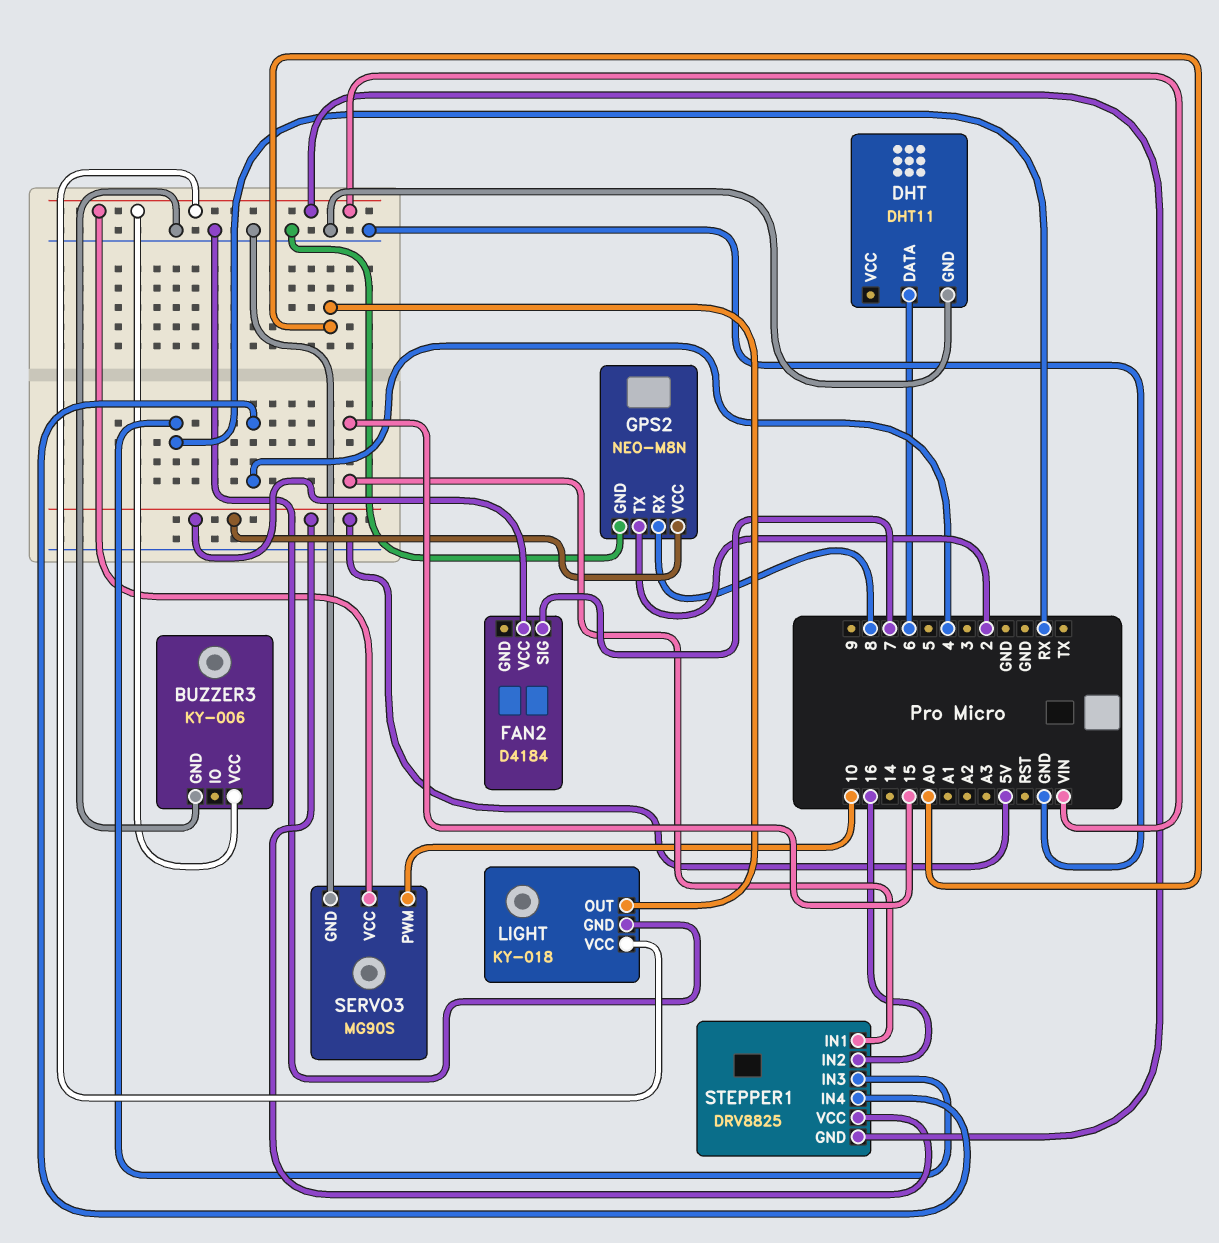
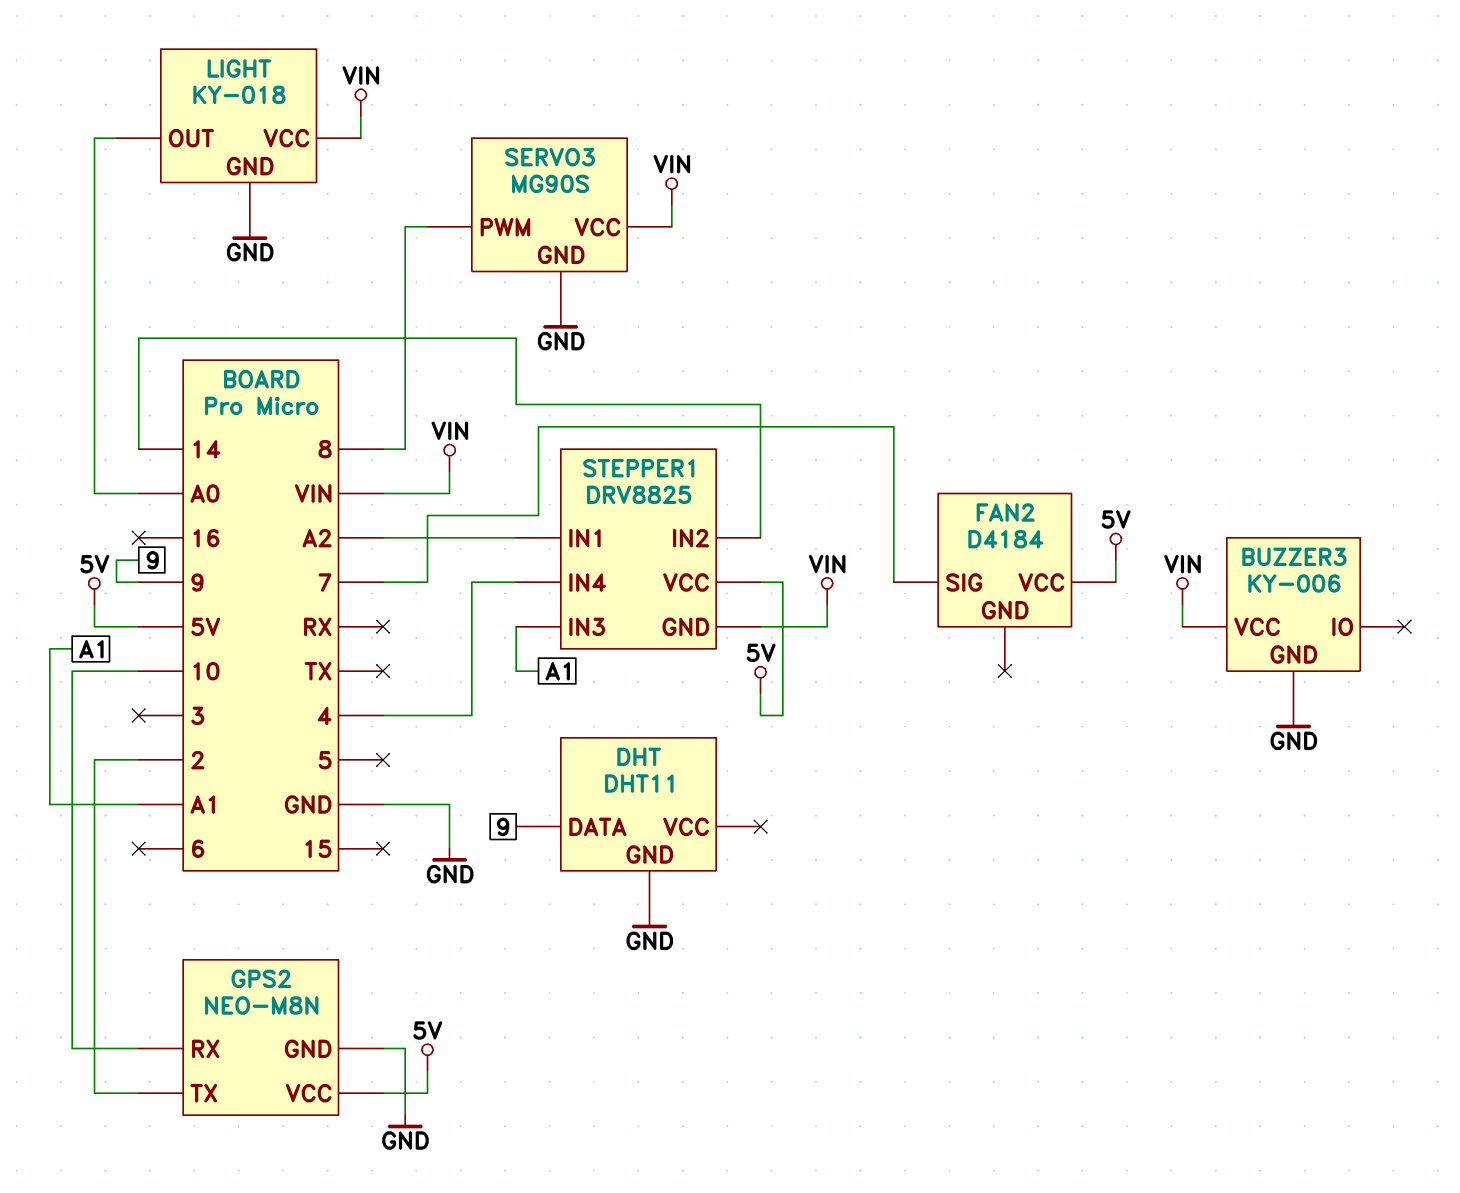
DHT pin DATA: 6 -> 9
GPS2 pin RX: 8 -> 10
SERVO3 pin PWM: 10 -> 8
STEPPER1 pin IN1: 15 -> A2
STEPPER1 pin IN2: 16 -> 14
STEPPER1 pin IN3: RX -> A1

